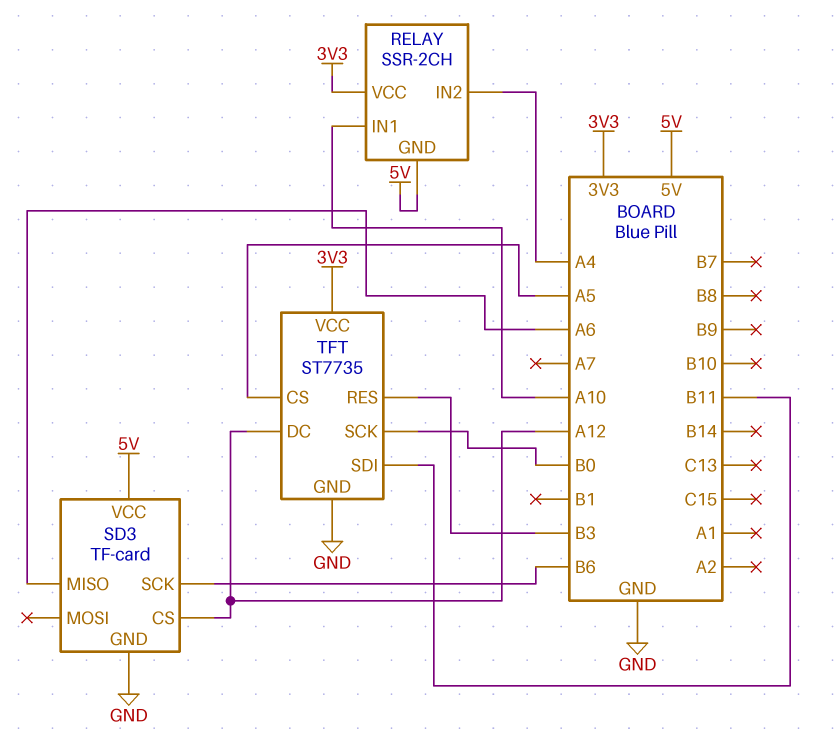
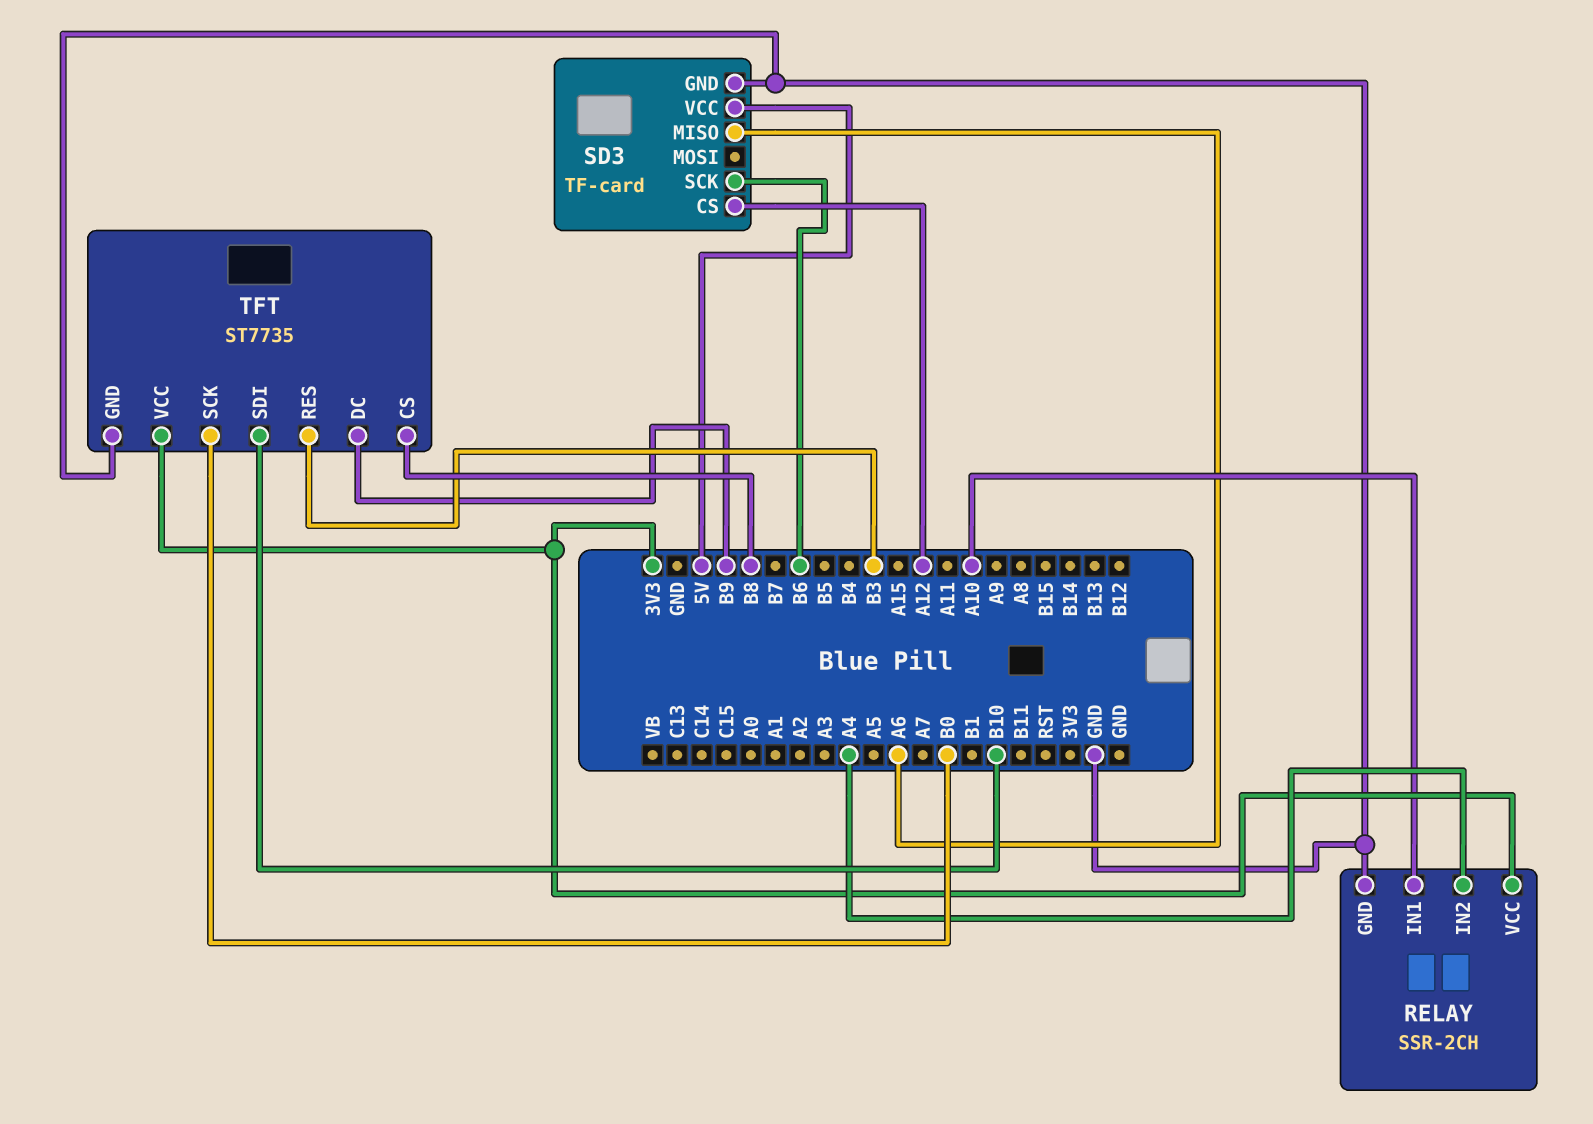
RELAY pin GND: 5V -> GND
TFT pin CS: A5 -> B8
TFT pin DC: A12 -> B9
TFT pin SDI: B11 -> B10

